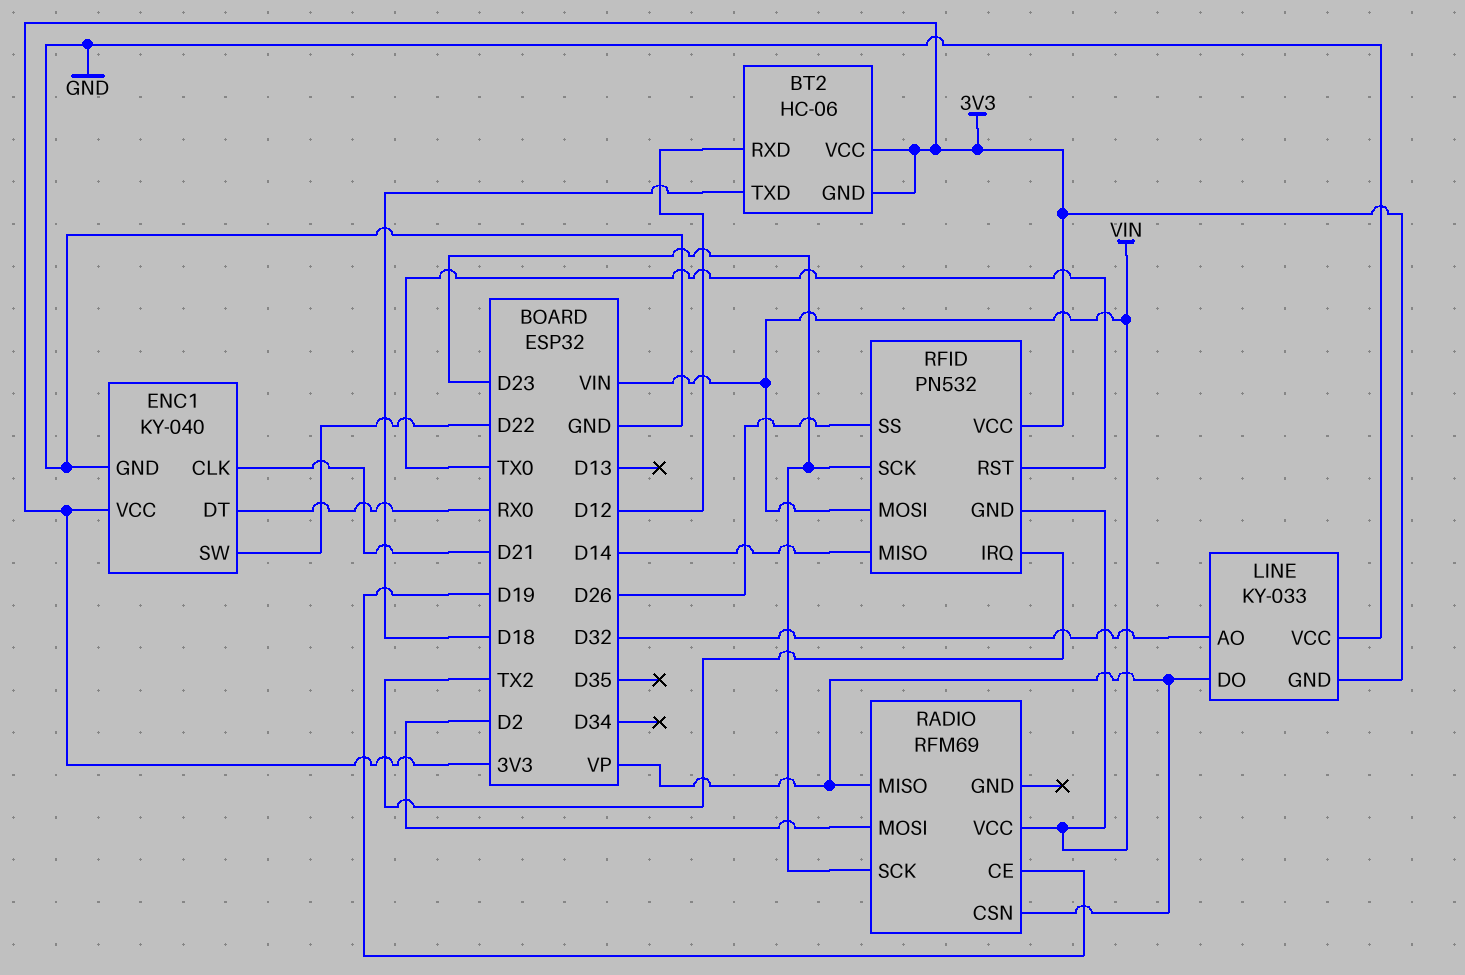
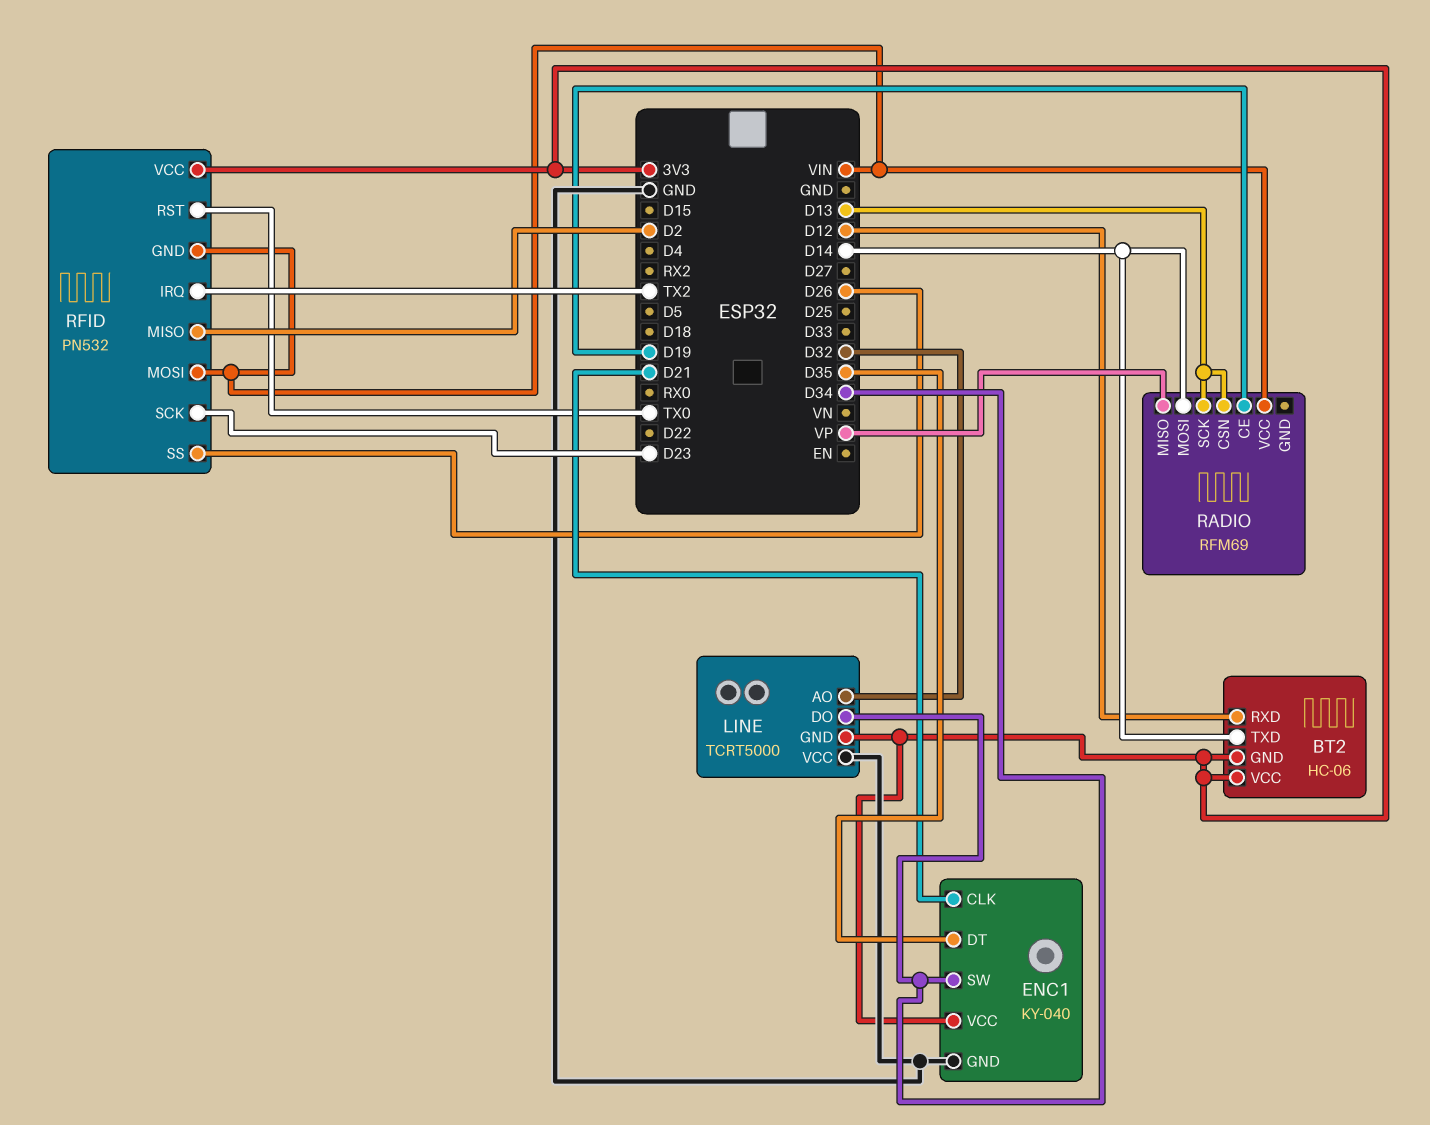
BT2 pin TXD: D18 -> D14
ENC1 pin DT: RX0 -> D35
ENC1 pin SW: D22 -> D34
LINE: KY-033 -> TCRT5000
LINE pin DO: VP -> D34
RADIO pin CSN: VP -> D13
RADIO pin MOSI: D2 -> D14
RADIO pin SCK: D23 -> D13
RFID pin MISO: D14 -> D2

